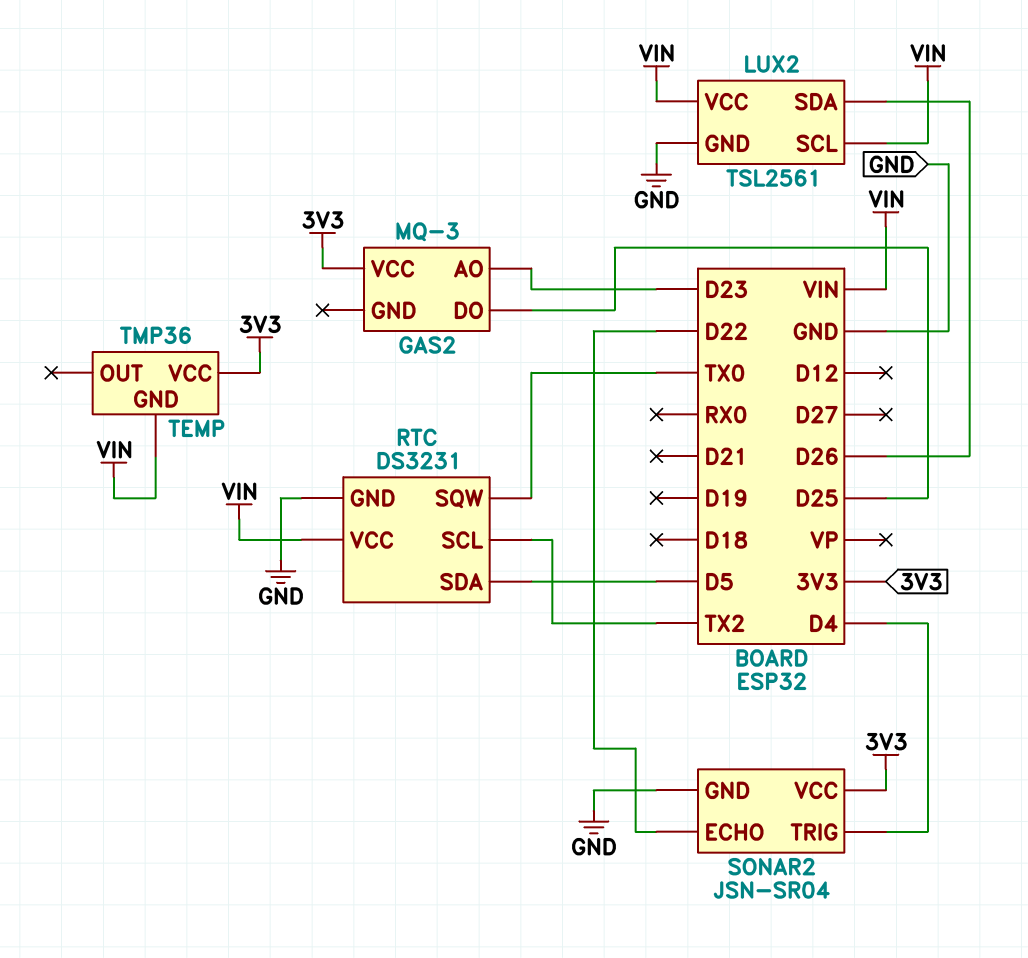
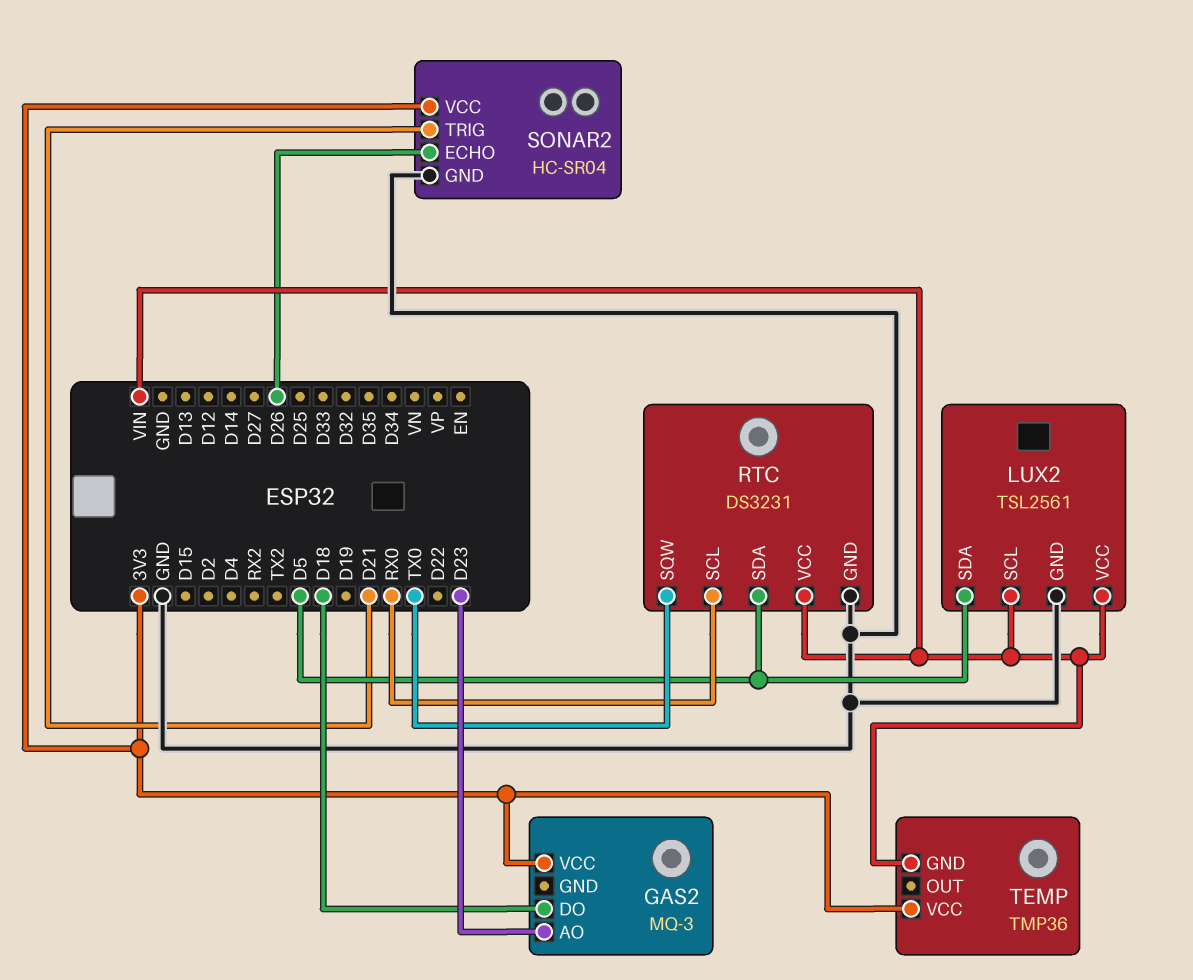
GAS2 pin DO: D25 -> D18
LUX2 pin SDA: D26 -> D5
RTC pin SCL: TX2 -> RX0
SONAR2: JSN-SR04 -> HC-SR04
SONAR2 pin ECHO: D22 -> D26
SONAR2 pin TRIG: D4 -> D21

